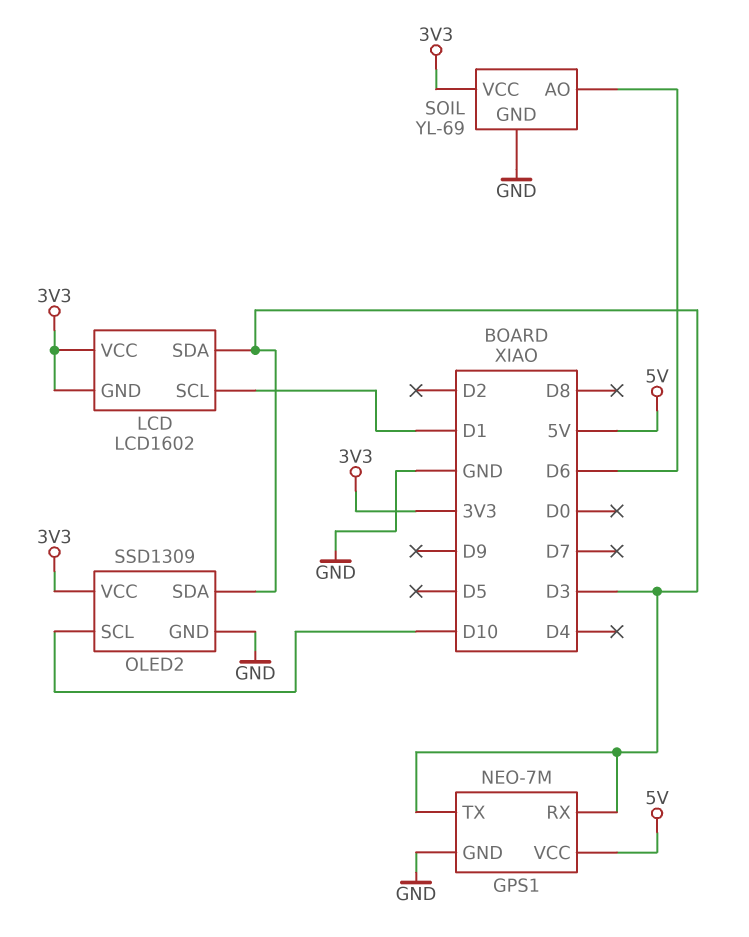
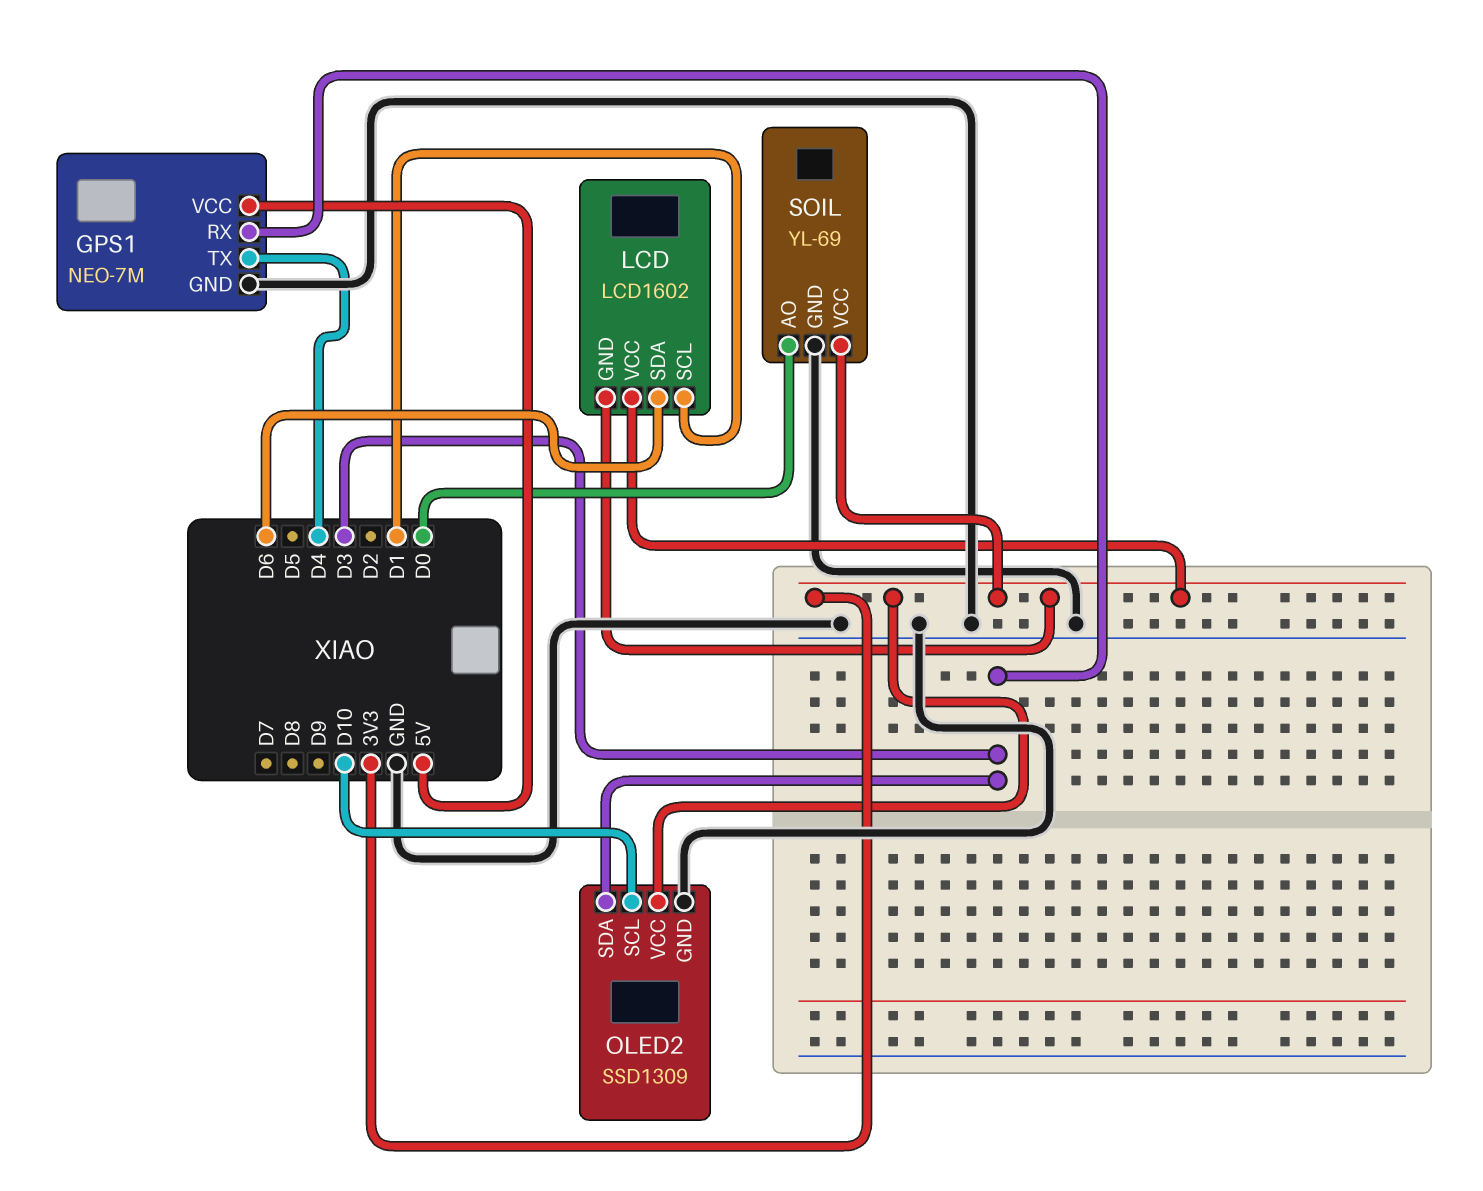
GPS1 pin TX: D3 -> D4
LCD pin SDA: D3 -> D6
SOIL pin AO: D6 -> D0

